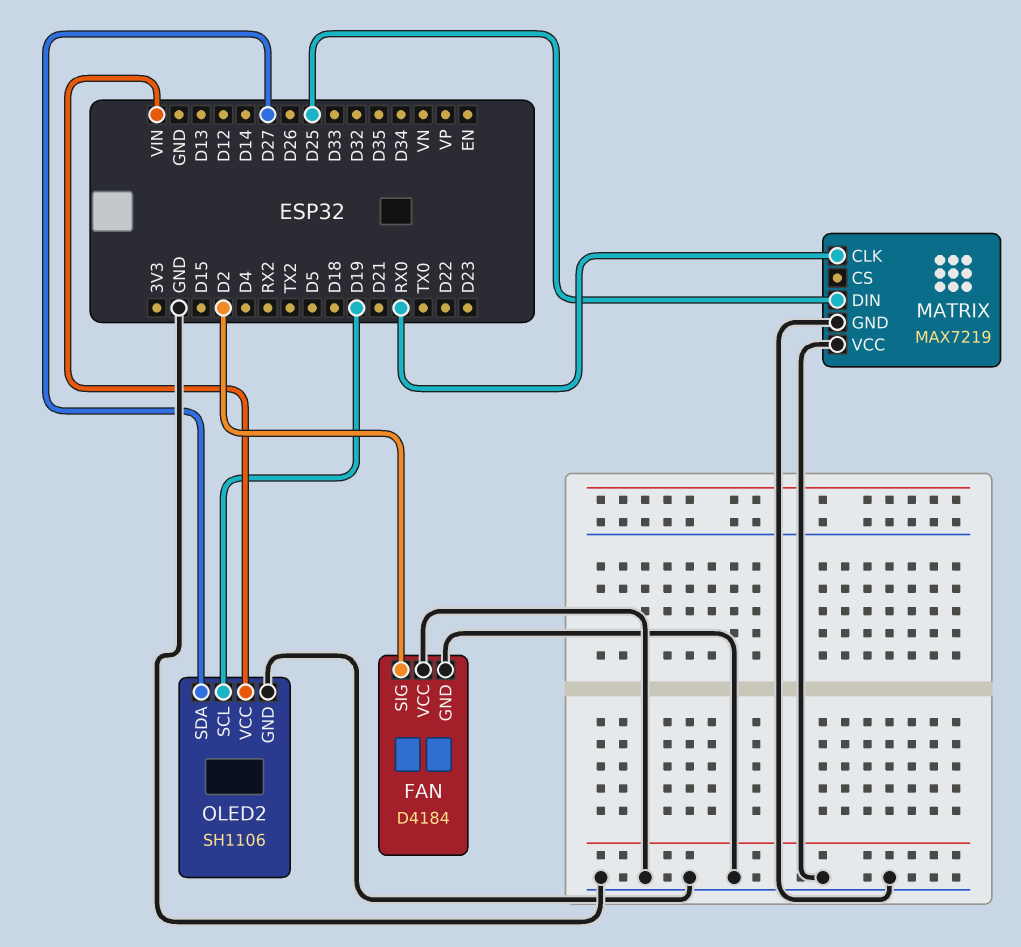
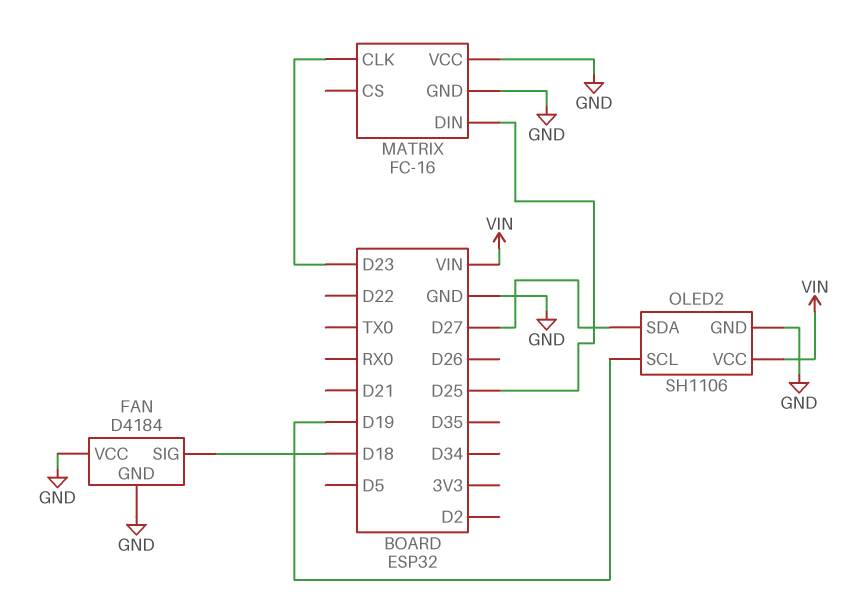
FAN pin SIG: D2 -> D18
MATRIX: MAX7219 -> FC-16
MATRIX pin CLK: RX0 -> D23

